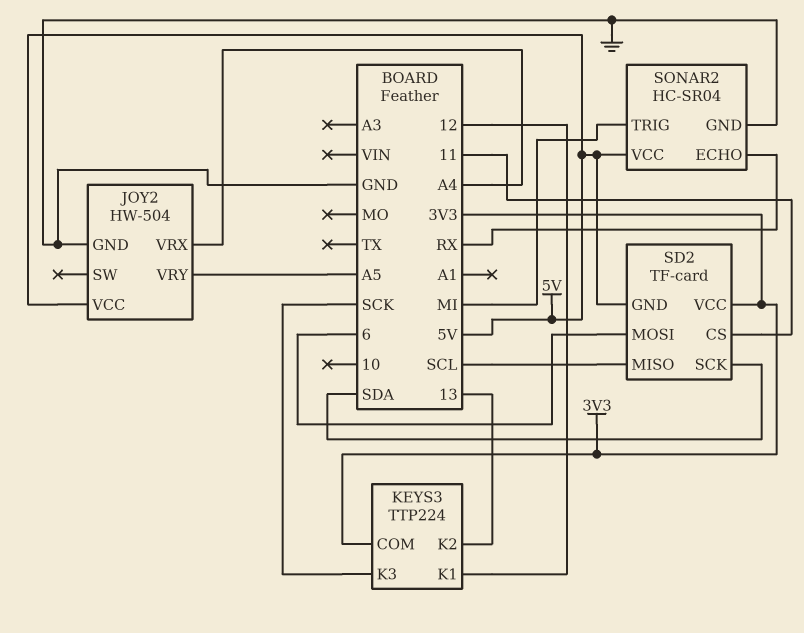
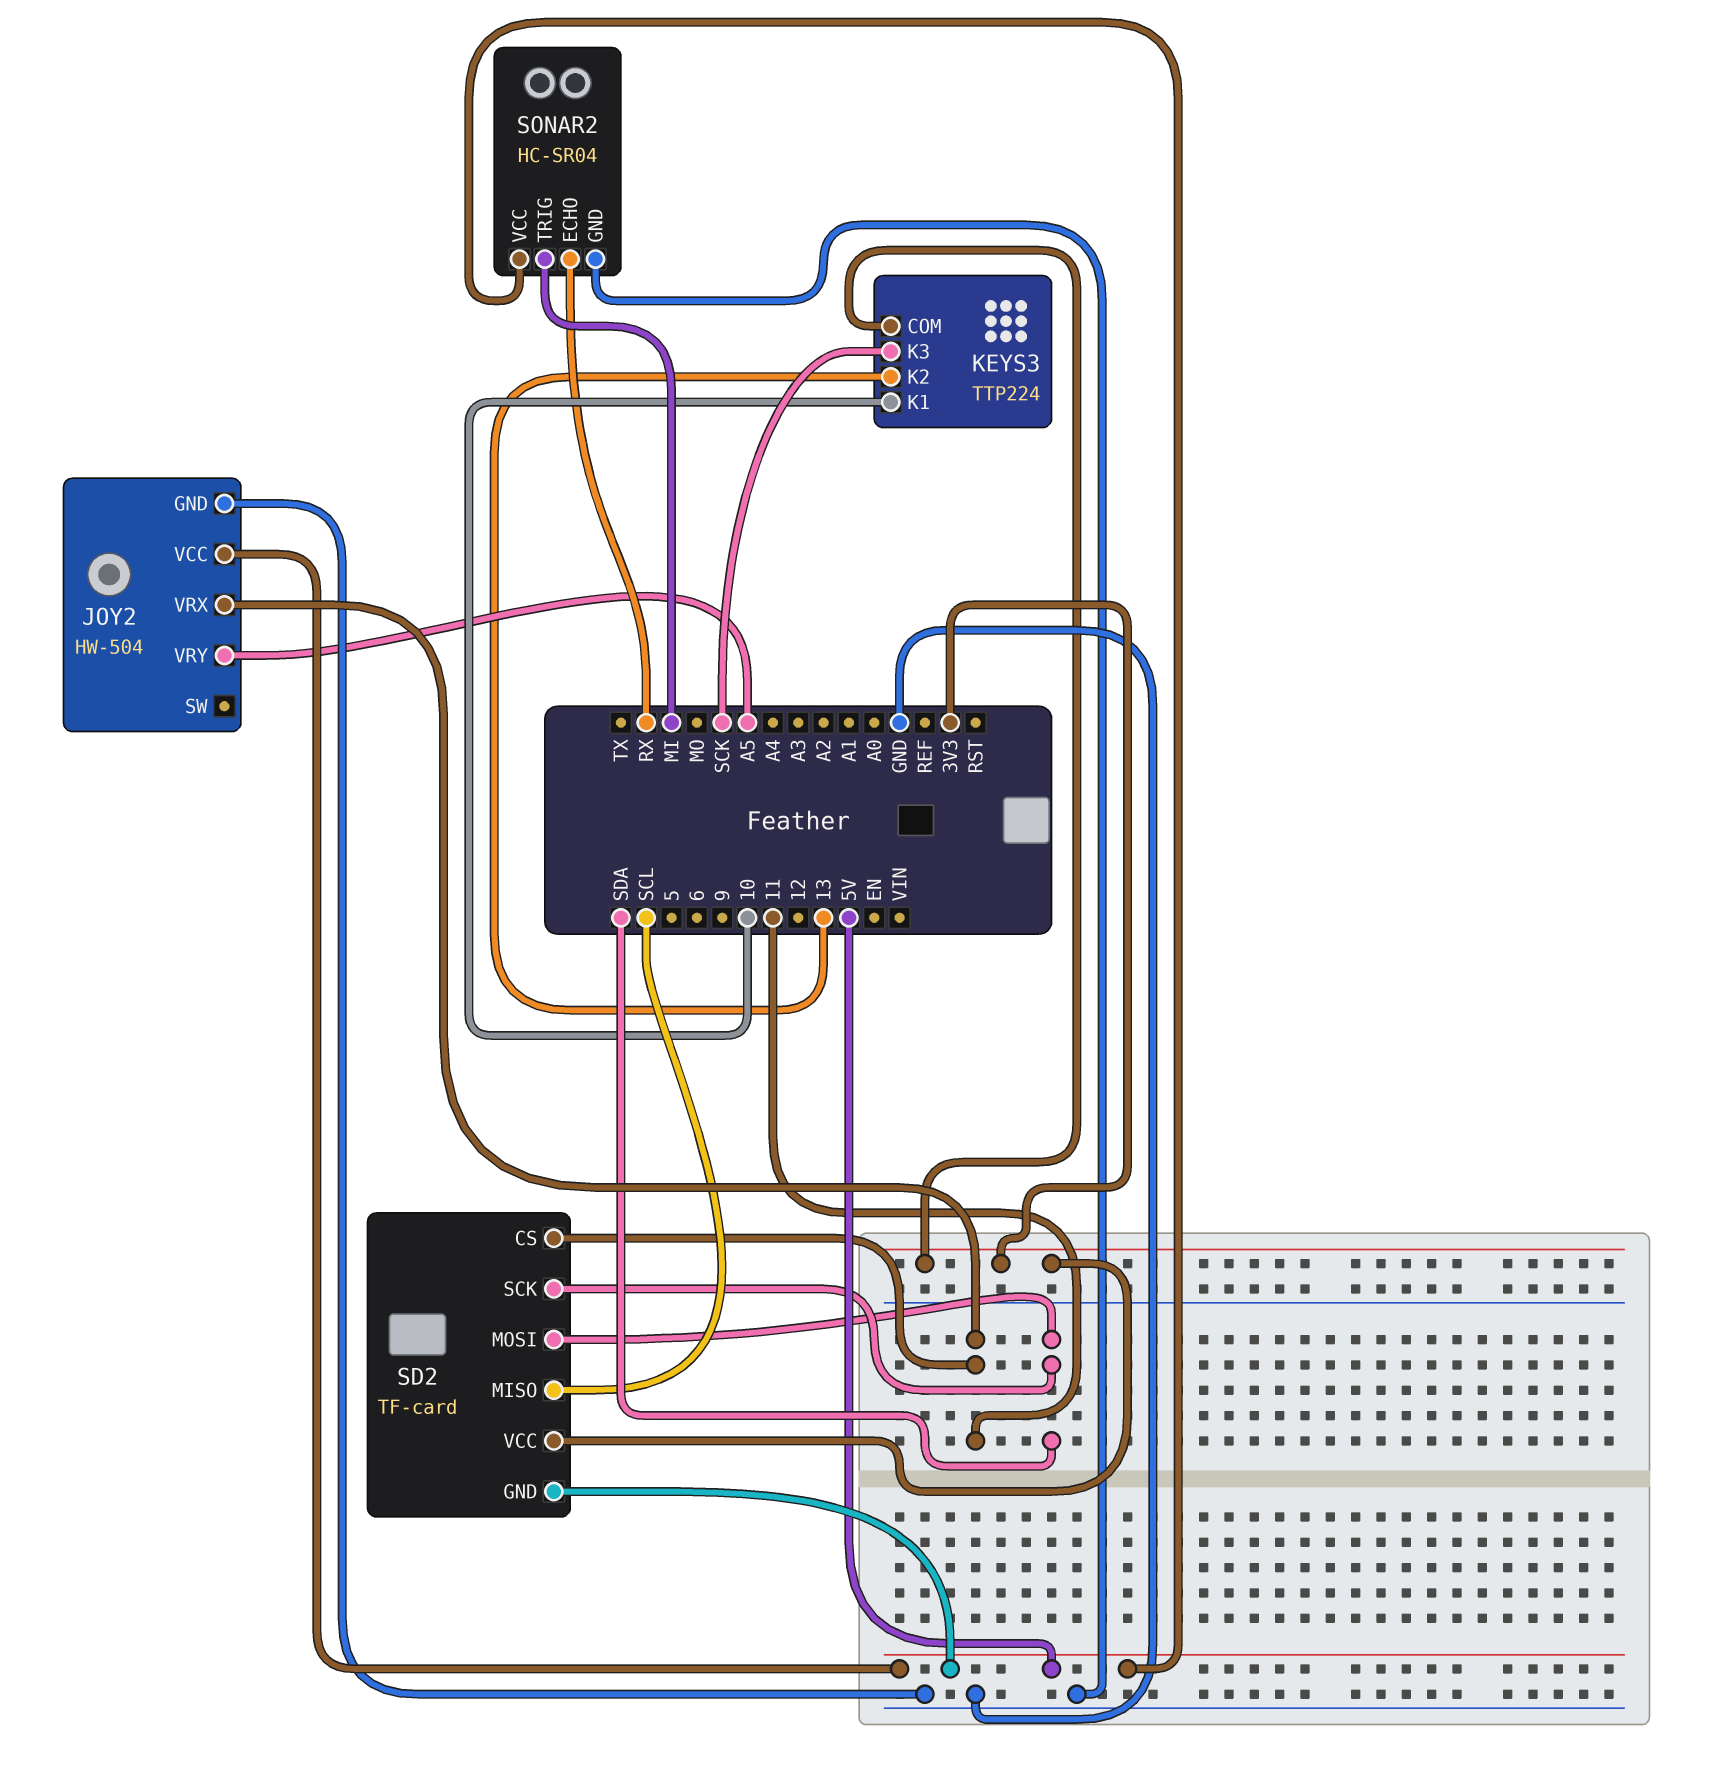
JOY2 pin VRX: A4 -> 11
KEYS3 pin K1: 12 -> 10
SD2 pin MOSI: 6 -> SDA

